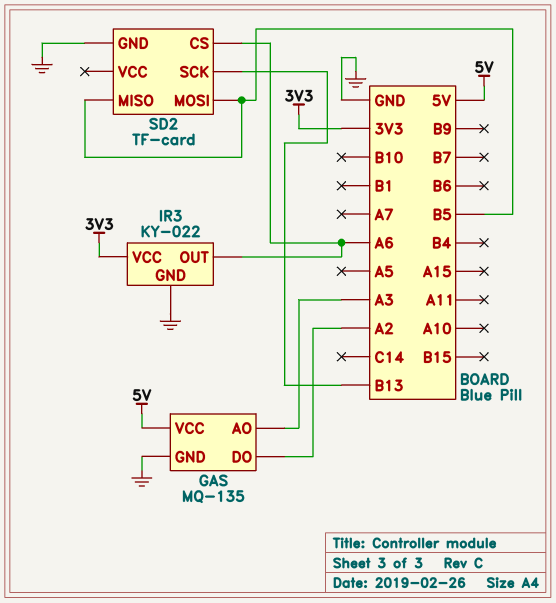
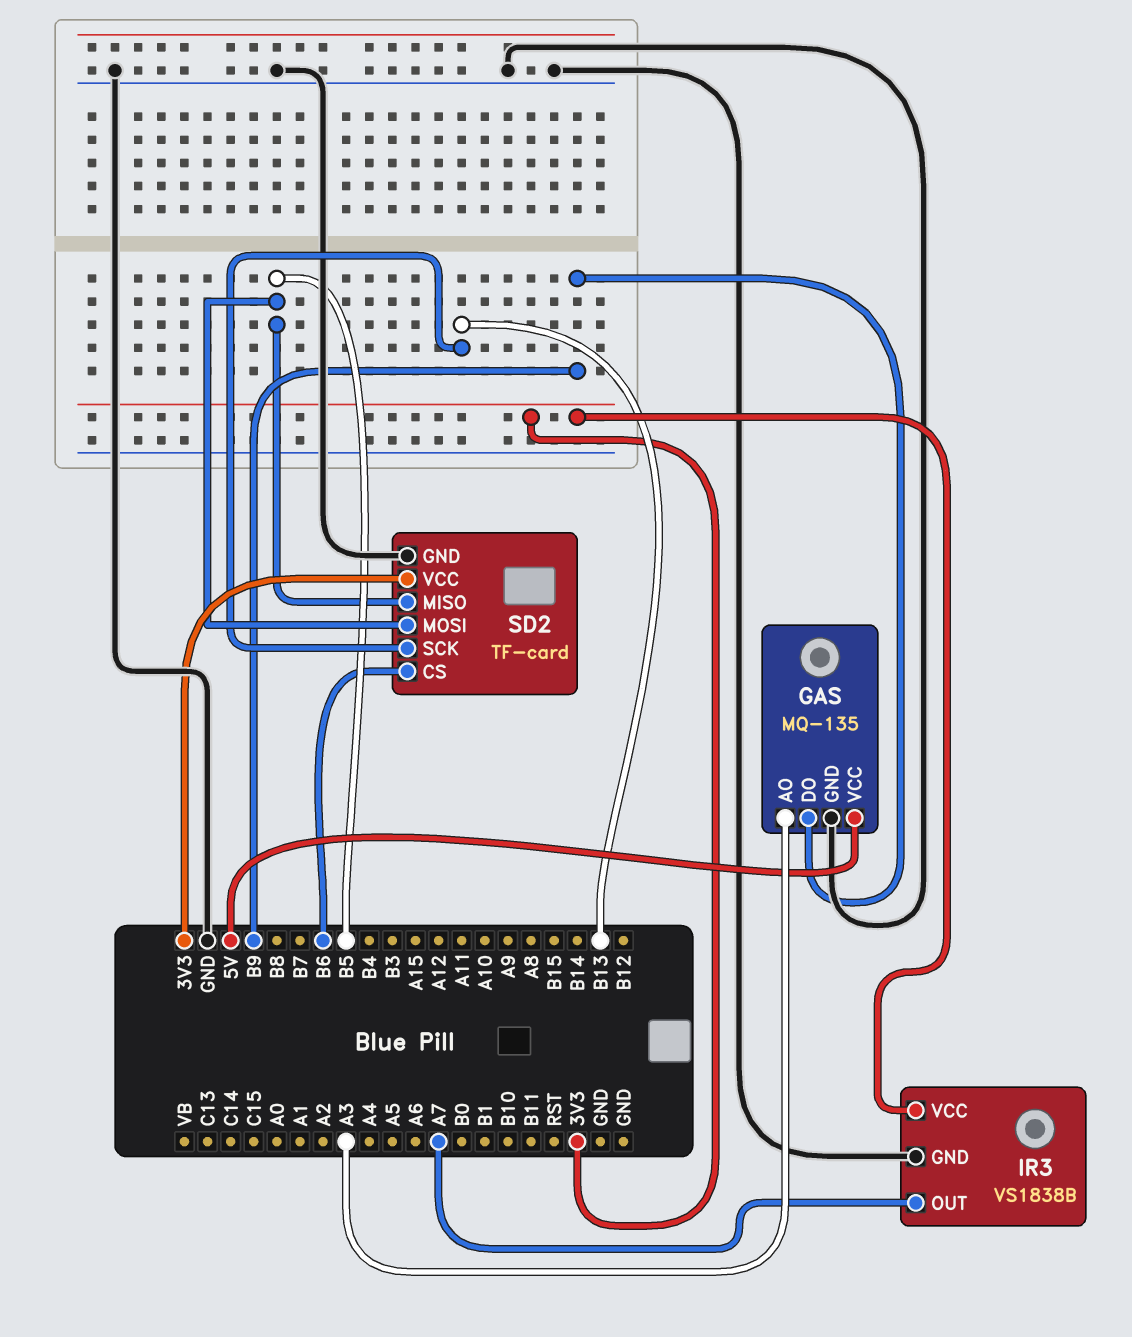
GAS pin DO: A2 -> B9
IR3: KY-022 -> VS1838B
IR3 pin OUT: A6 -> A7
SD2 pin CS: A6 -> B6
SD2 pin VCC: none -> 3V3

